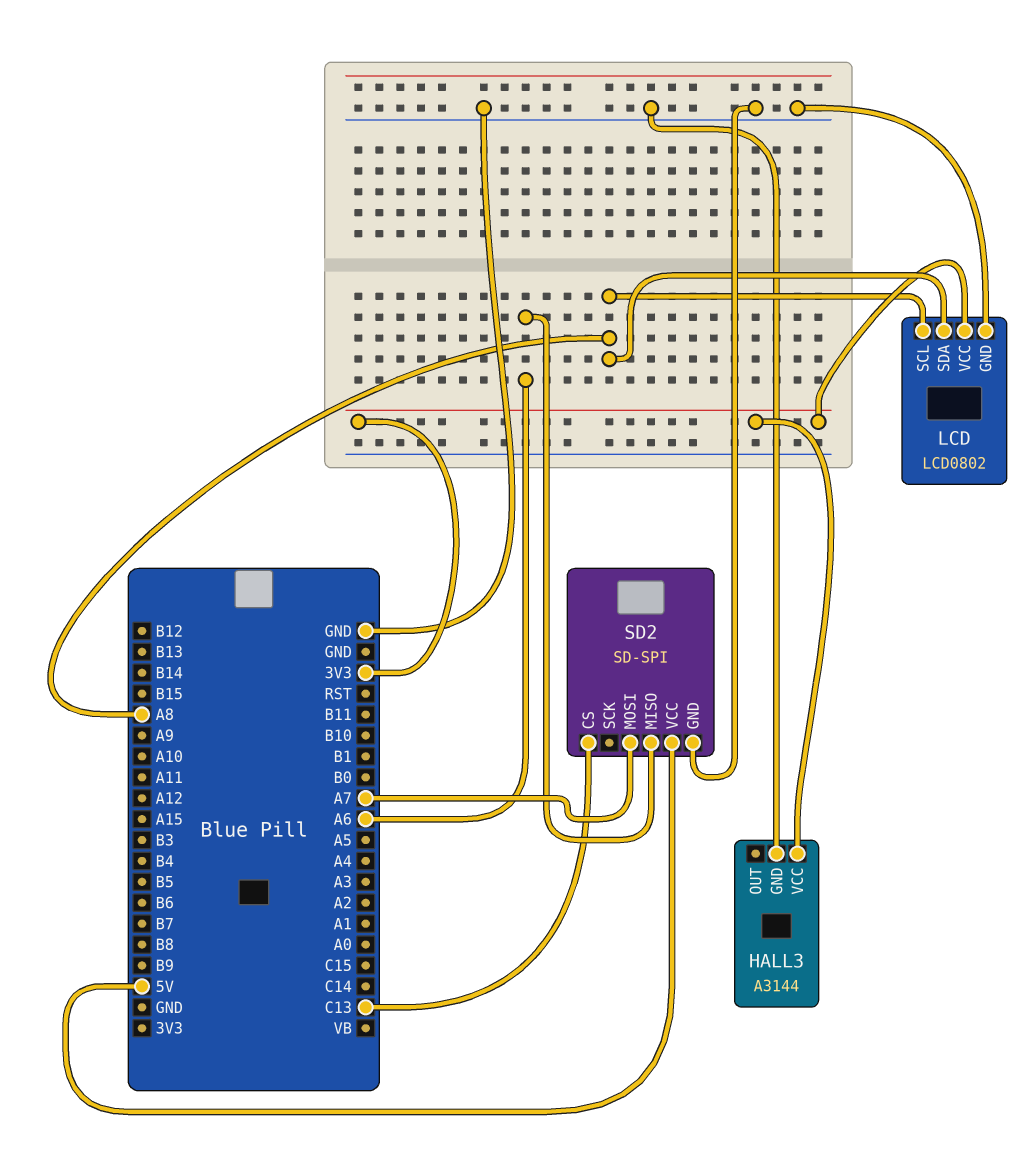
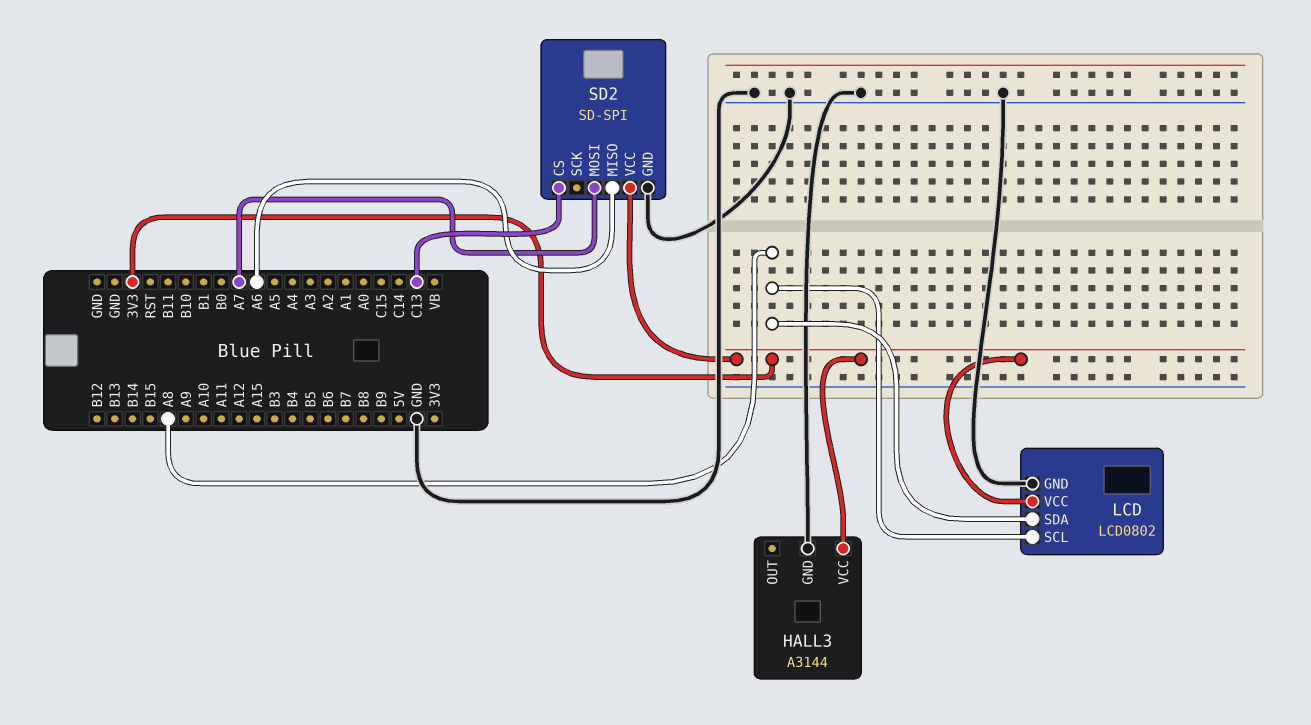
SD2 pin VCC: 5V -> 3V3

